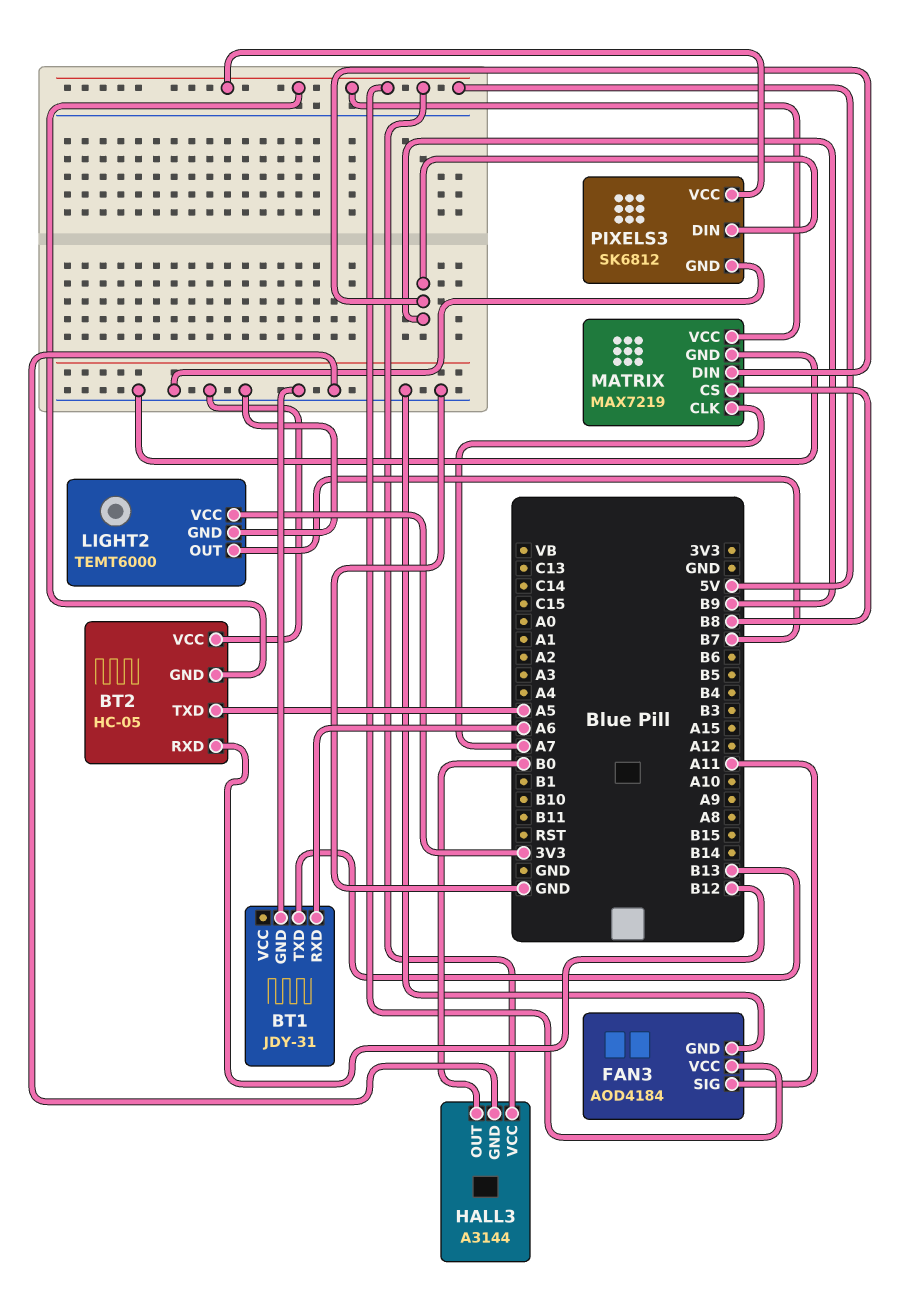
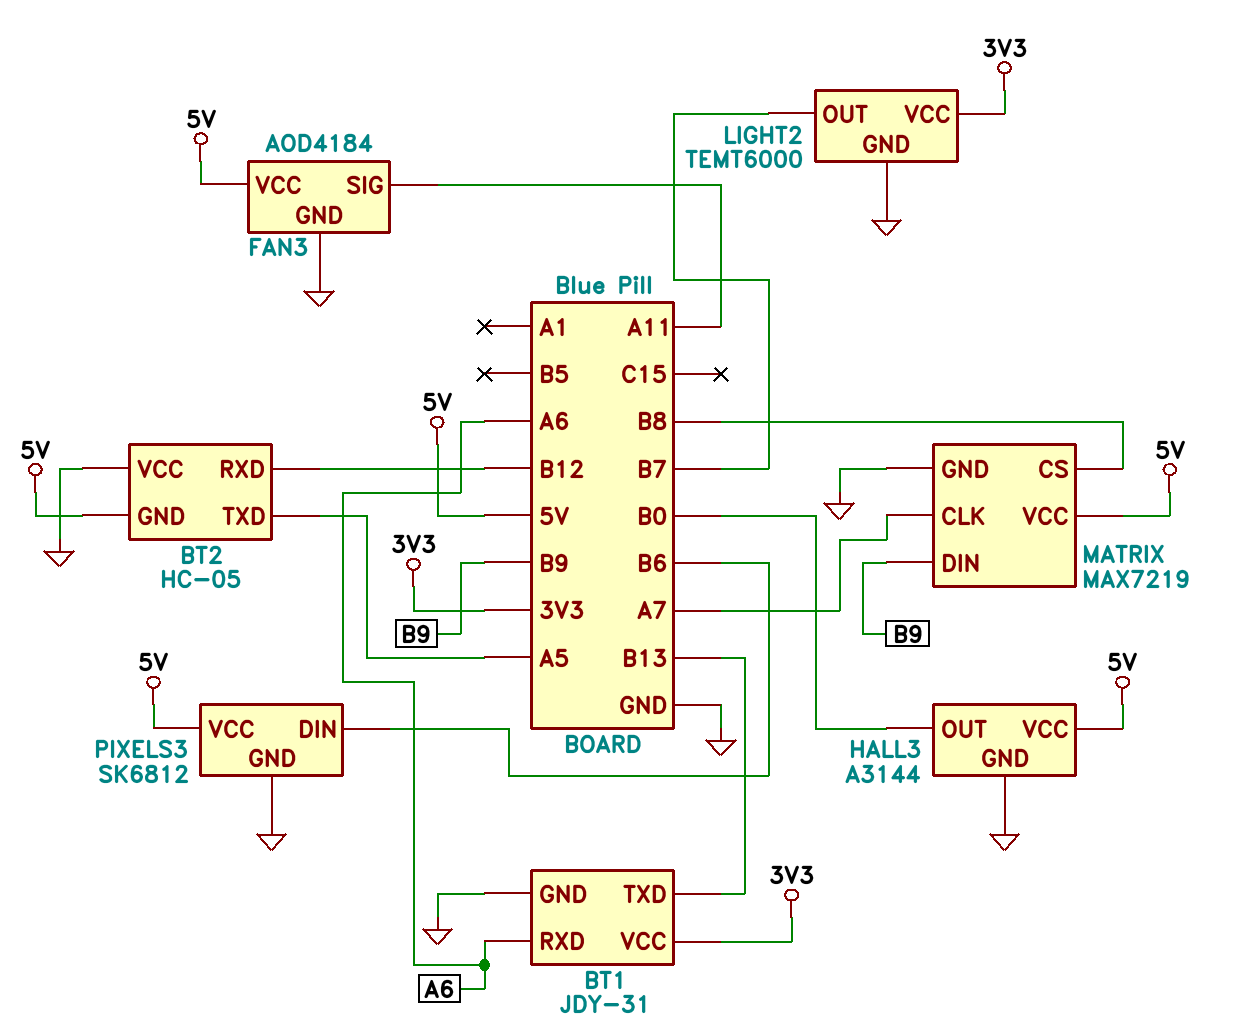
BT1 pin VCC: none -> 3V3
PIXELS3 pin DIN: B9 -> B6

